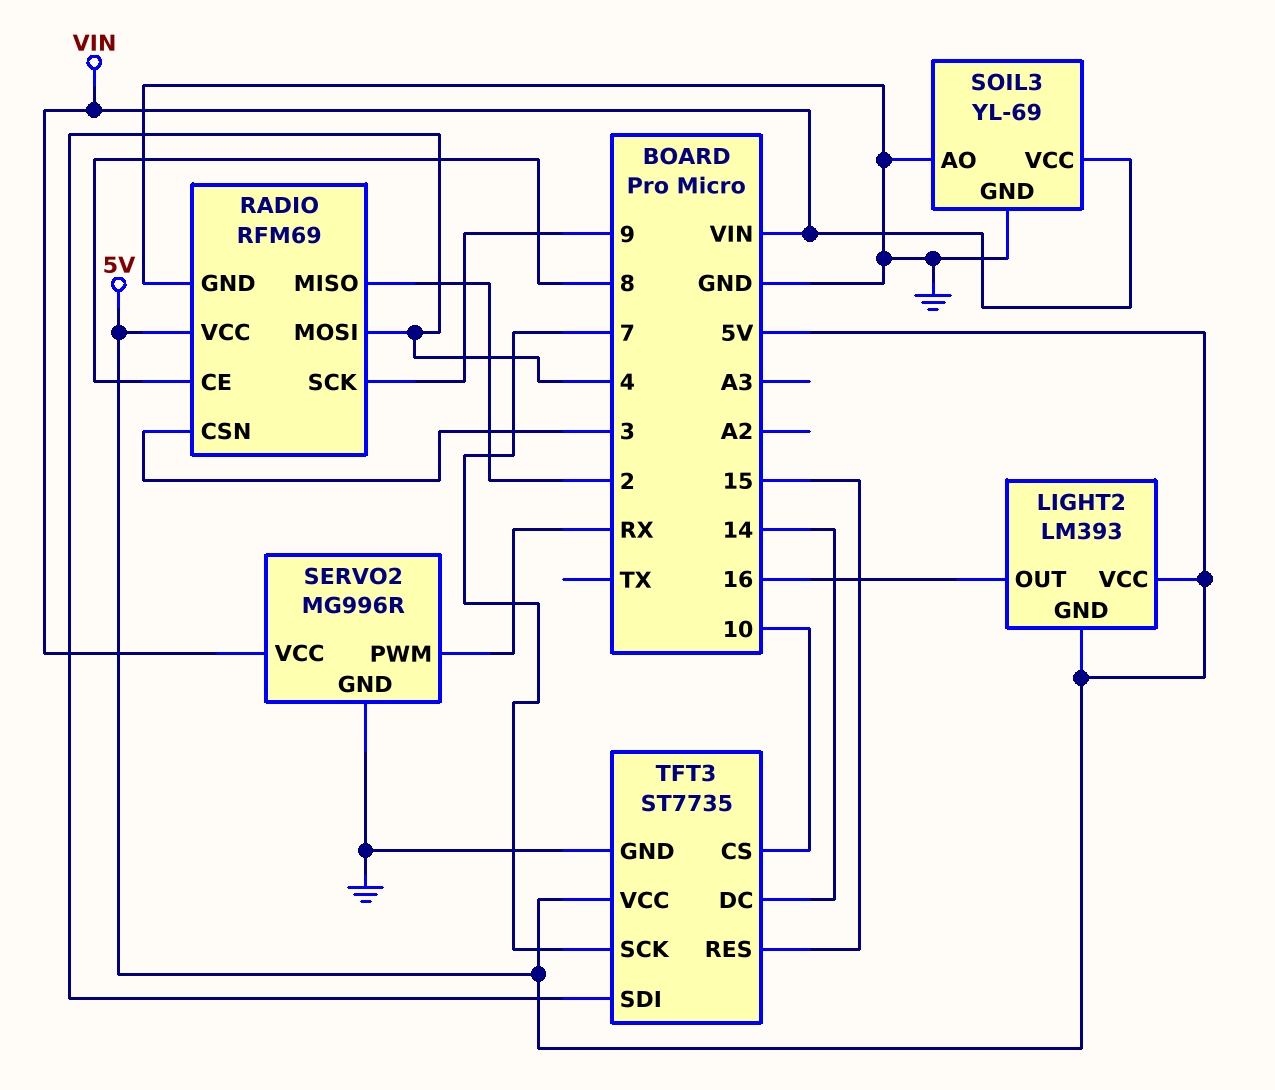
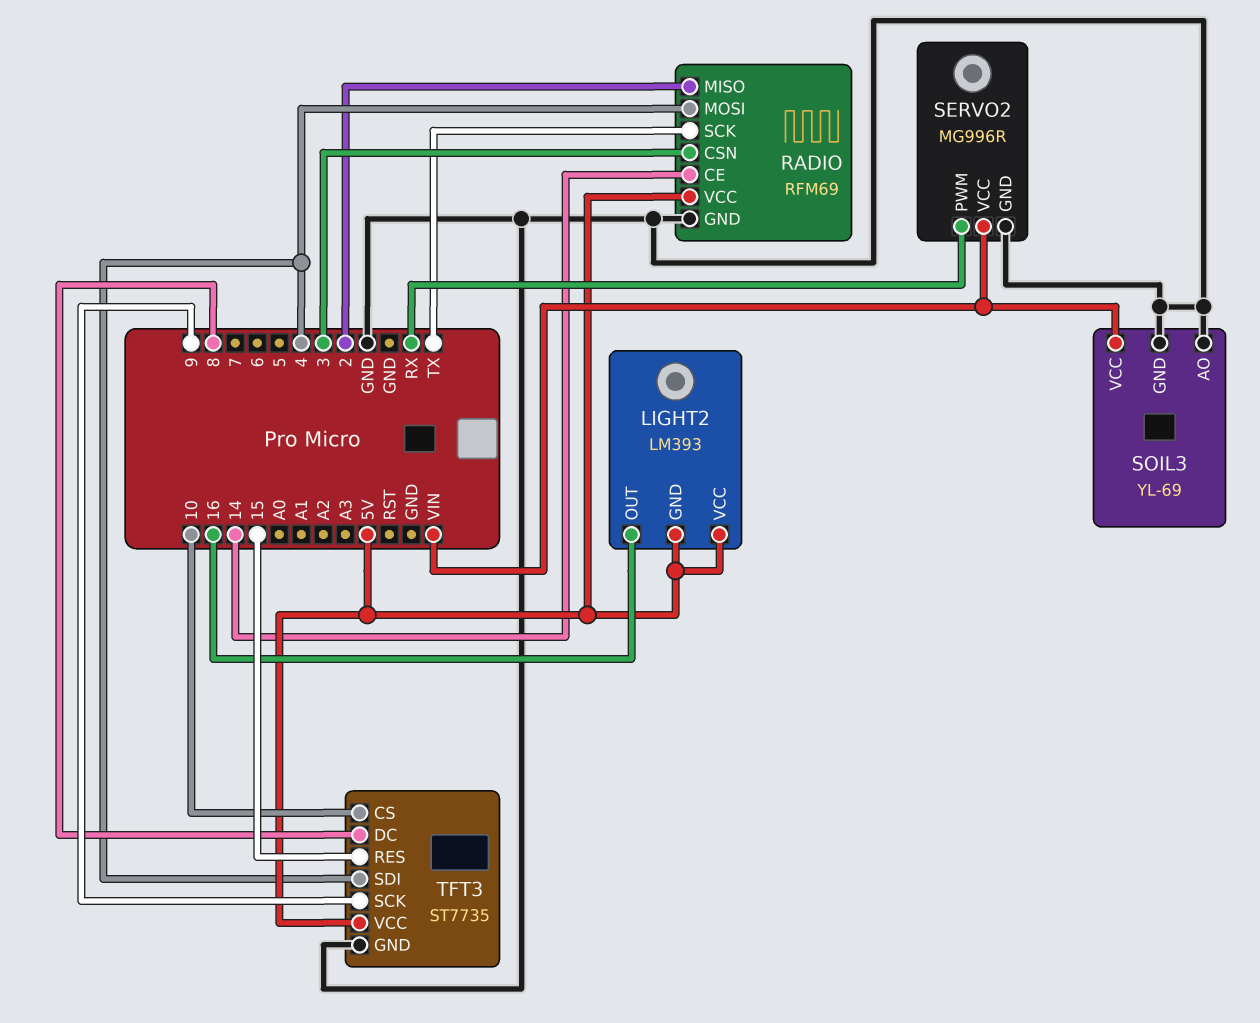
RADIO pin CE: 8 -> 14
RADIO pin SCK: 9 -> TX
TFT3 pin DC: 14 -> 8
TFT3 pin SCK: 7 -> 9

